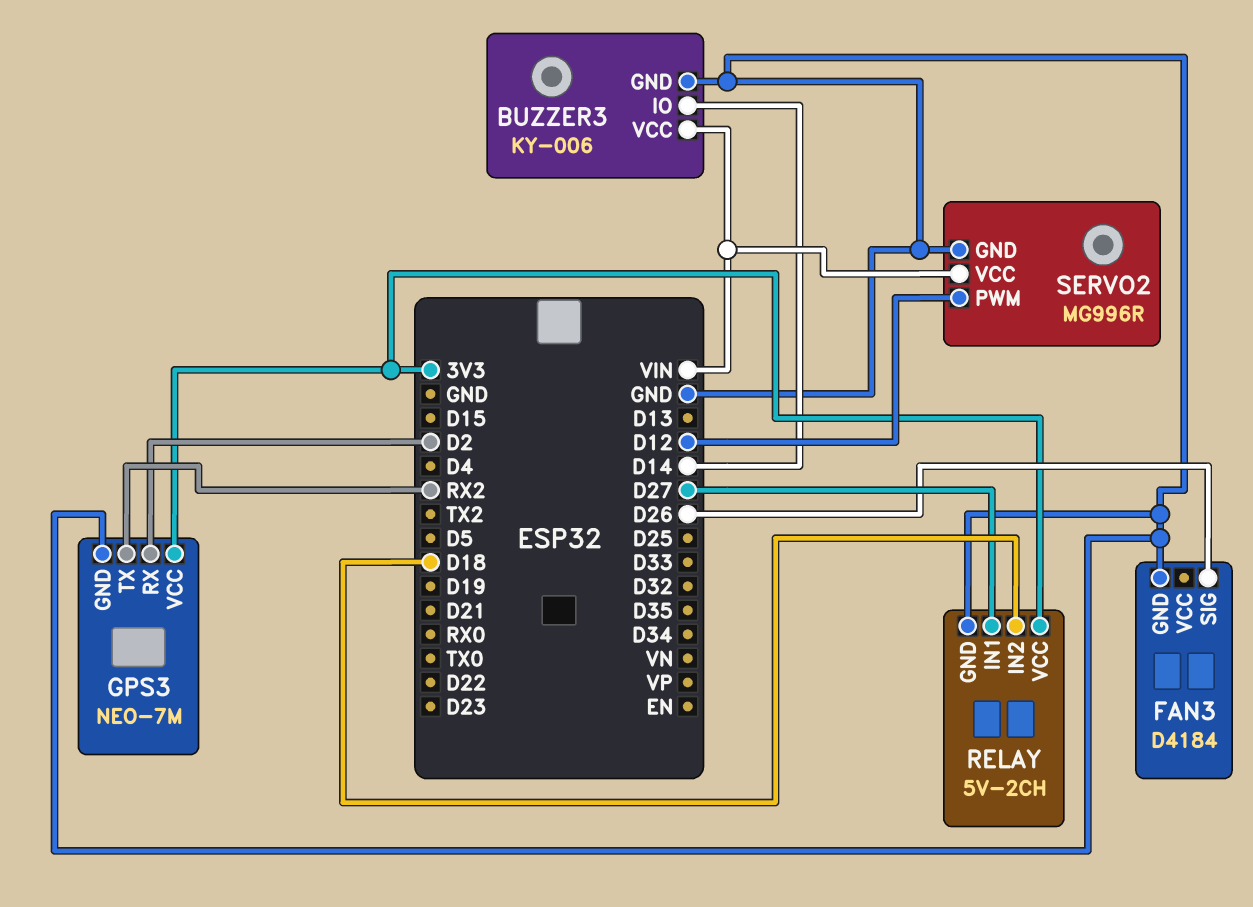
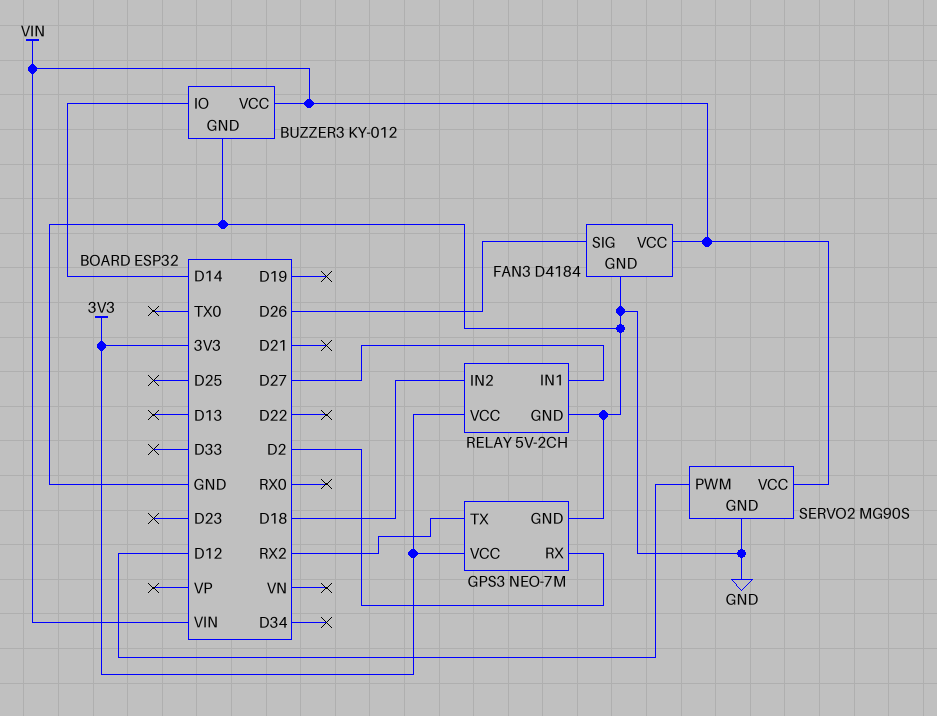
BUZZER3: KY-006 -> KY-012
FAN3 pin VCC: none -> VIN
SERVO2: MG996R -> MG90S

